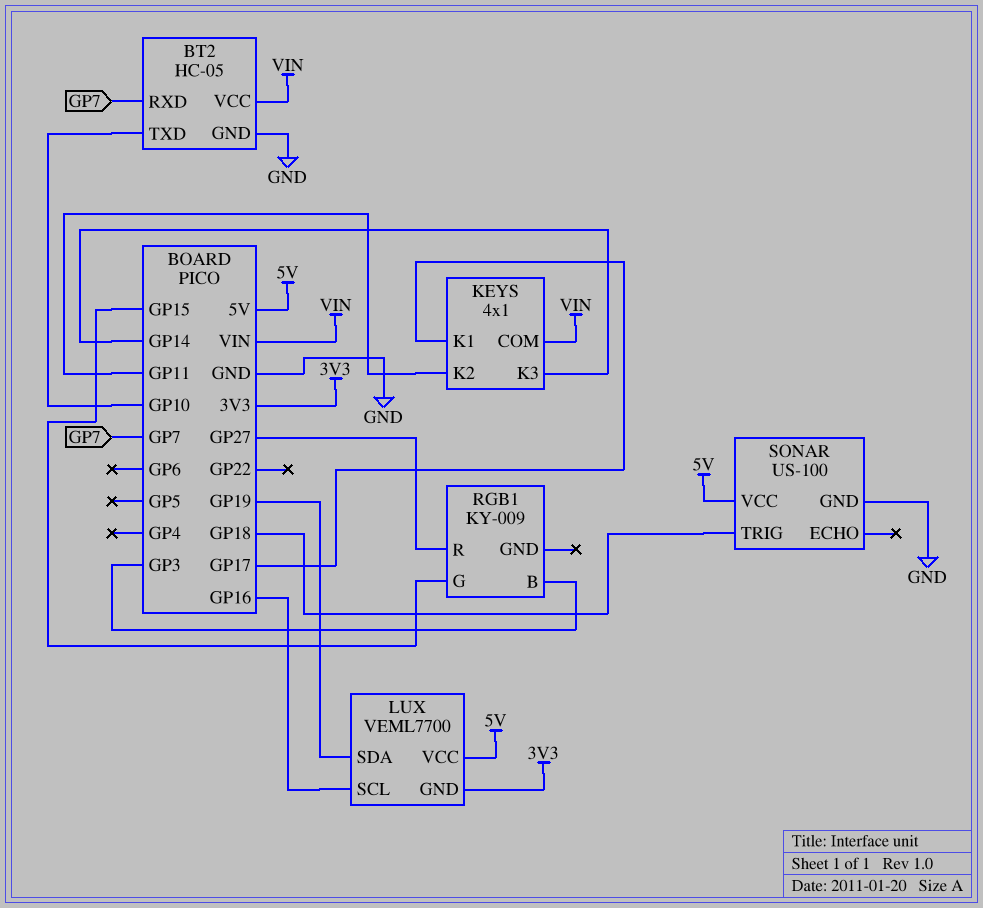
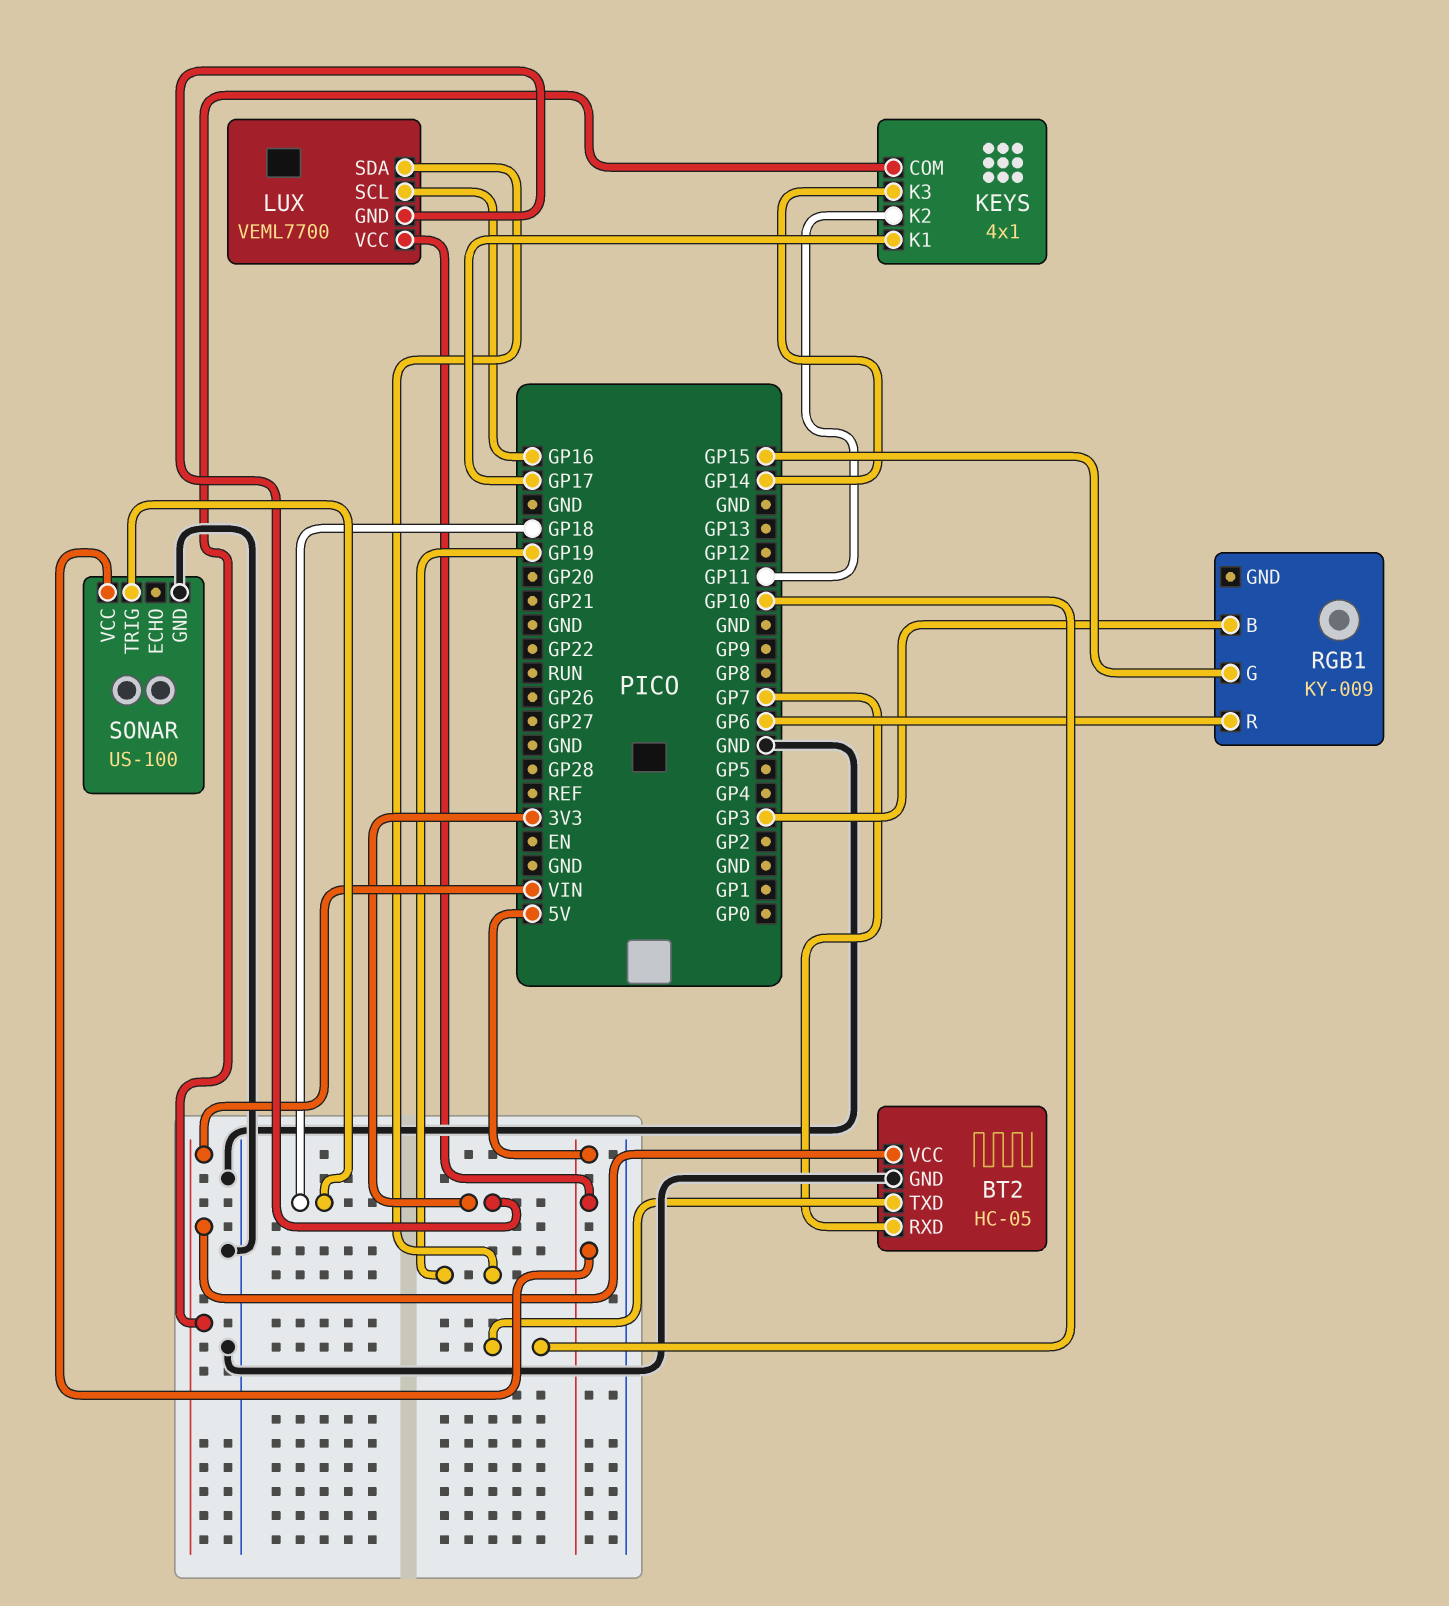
RGB1 pin R: GP27 -> GP6

